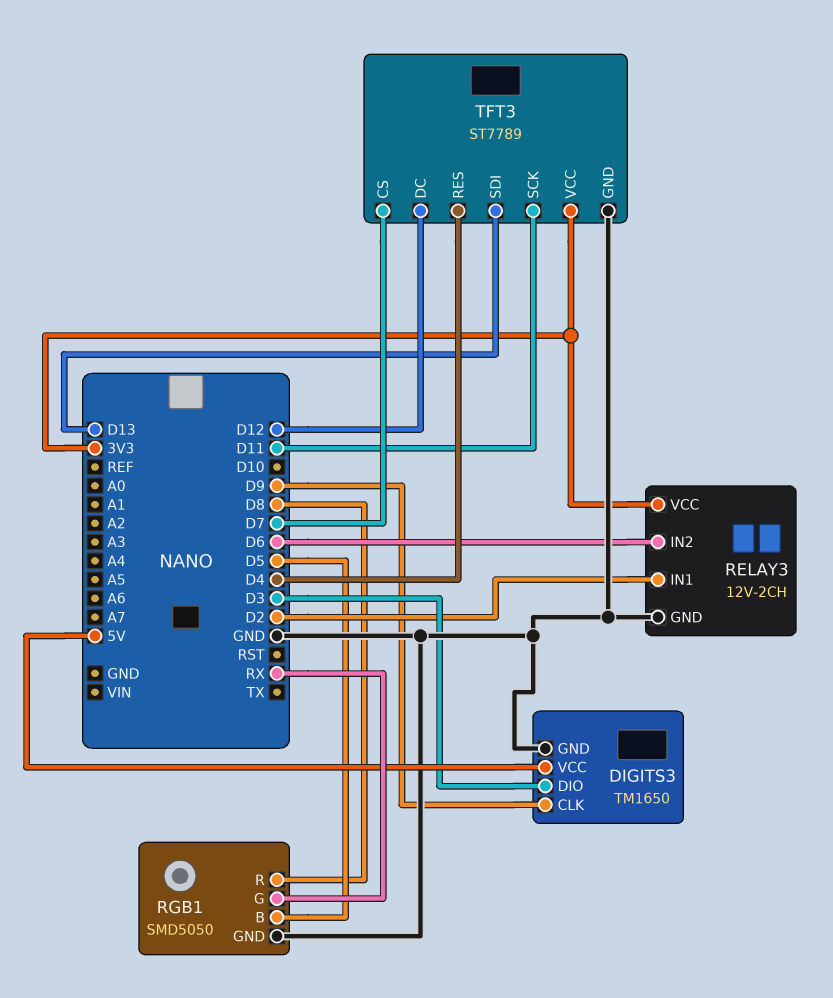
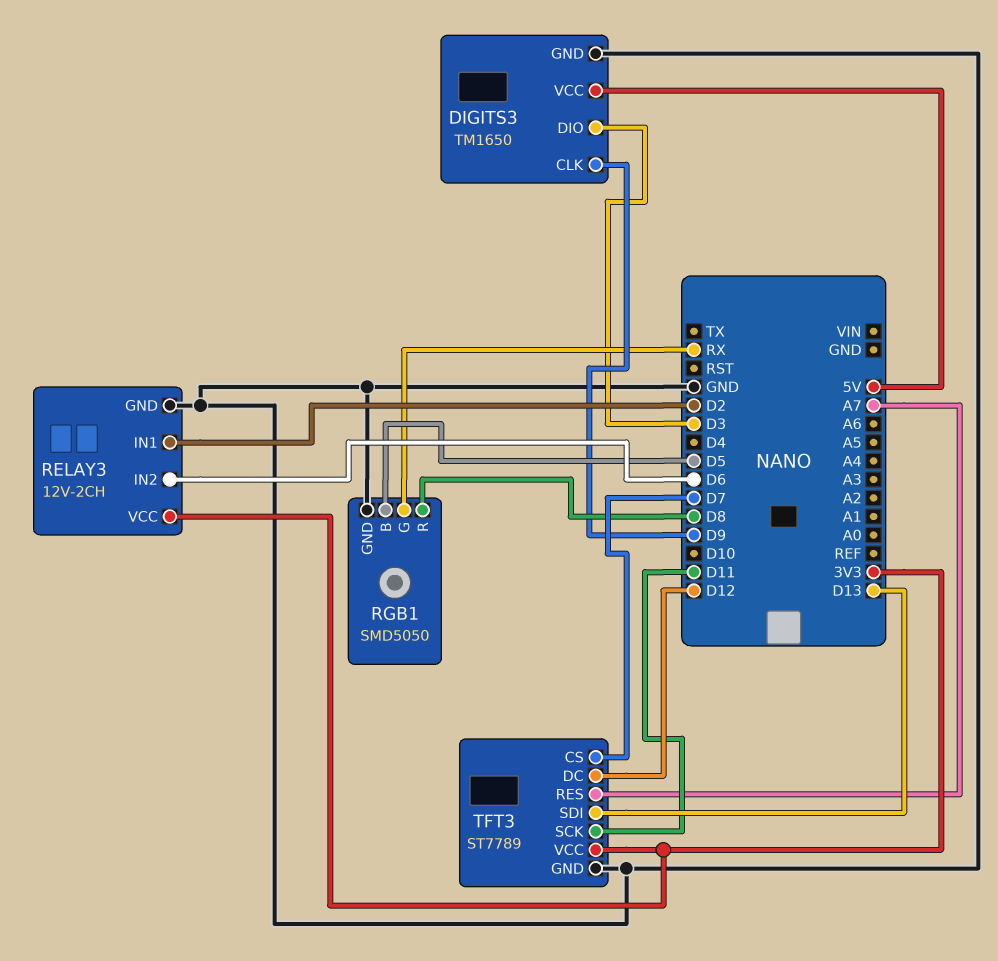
TFT3 pin RES: D4 -> A7

